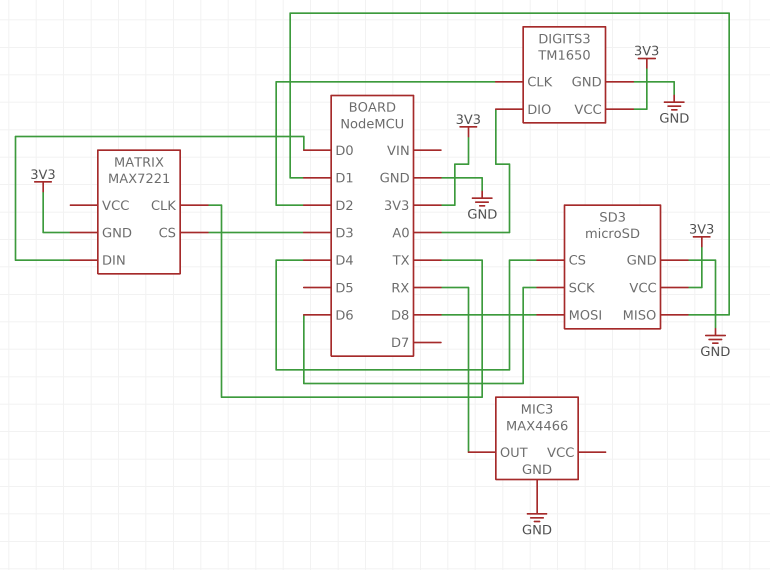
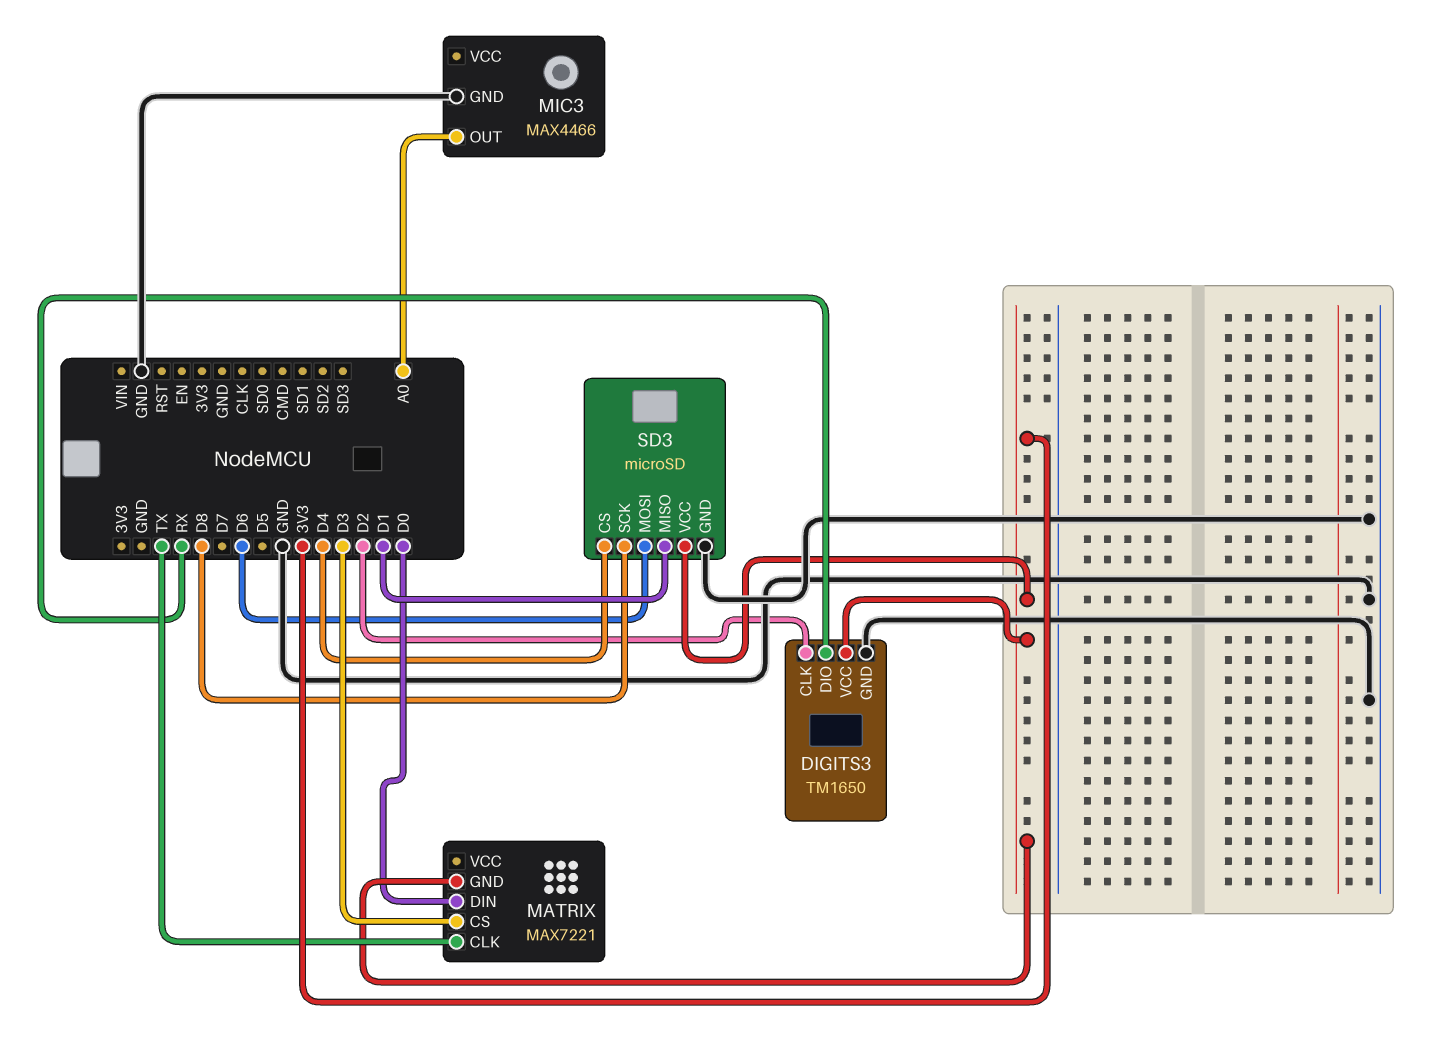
DIGITS3 pin DIO: A0 -> RX
MIC3 pin OUT: RX -> A0
SD3 pin MOSI: D8 -> D6
SD3 pin SCK: D6 -> D8

